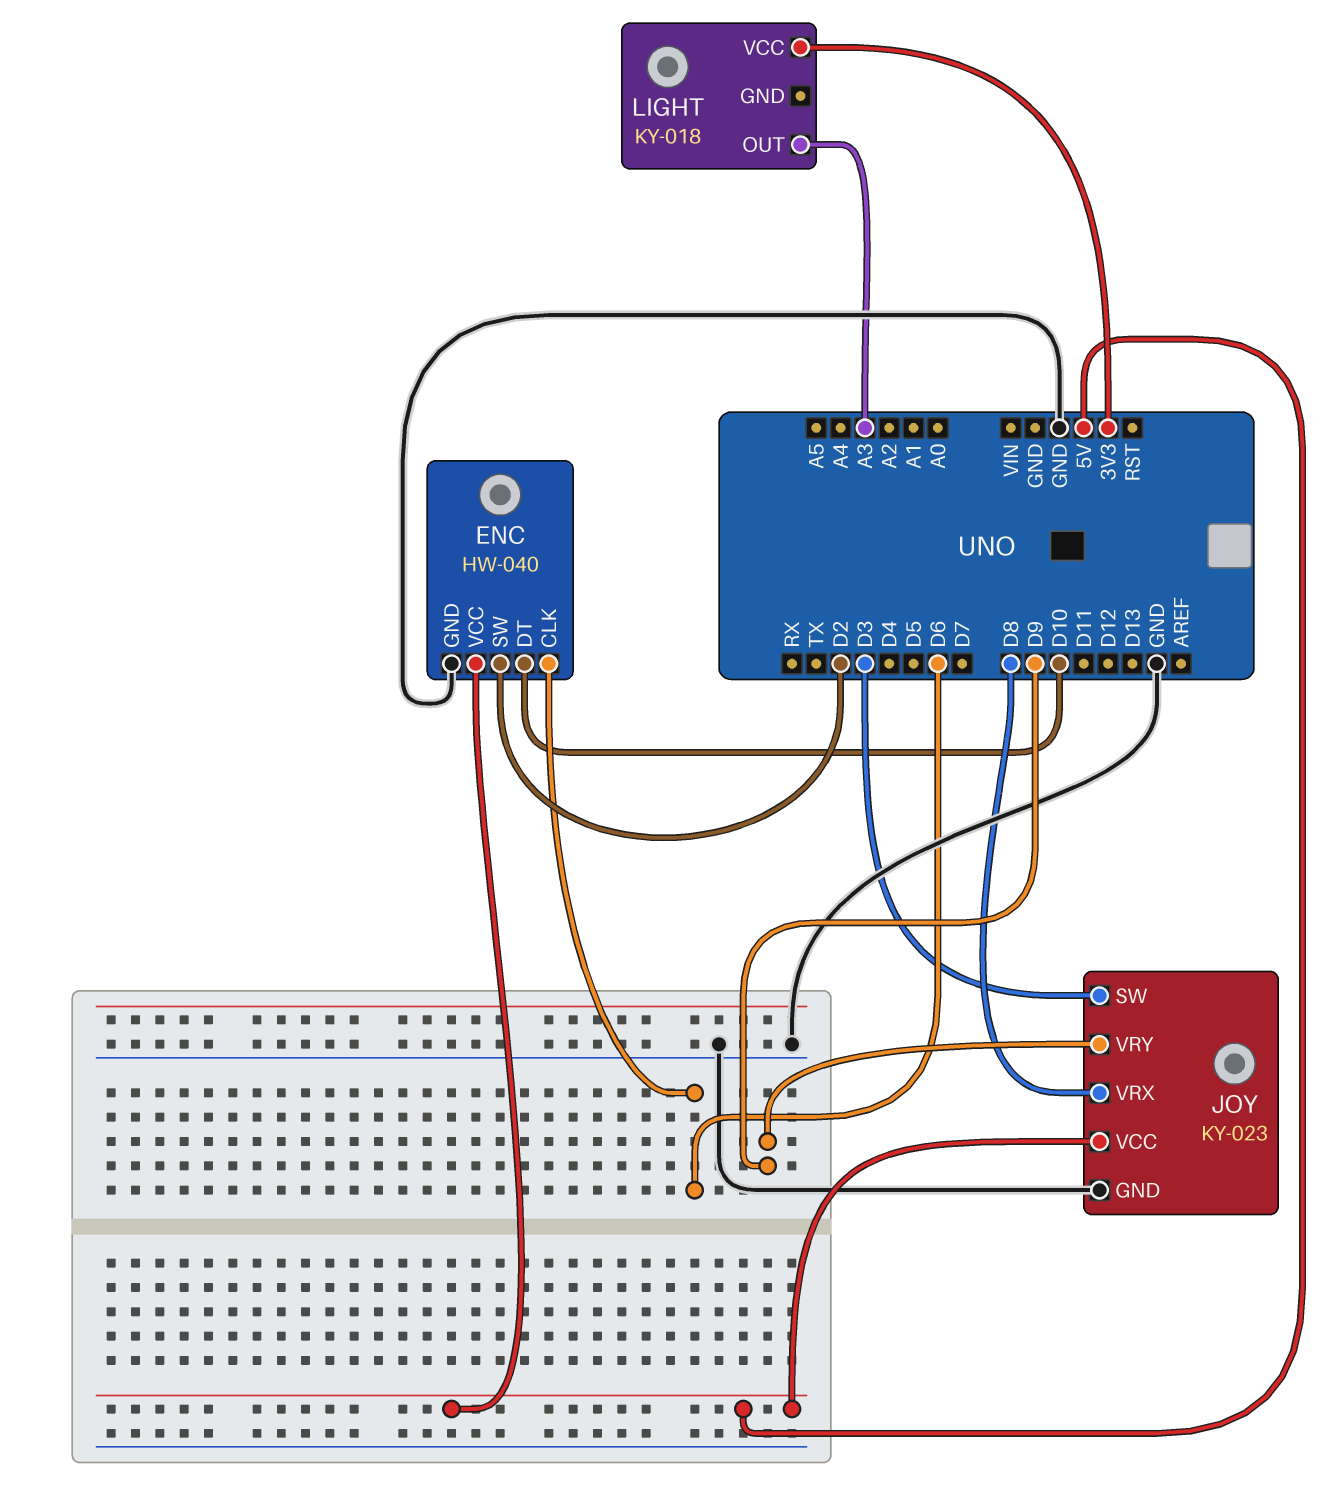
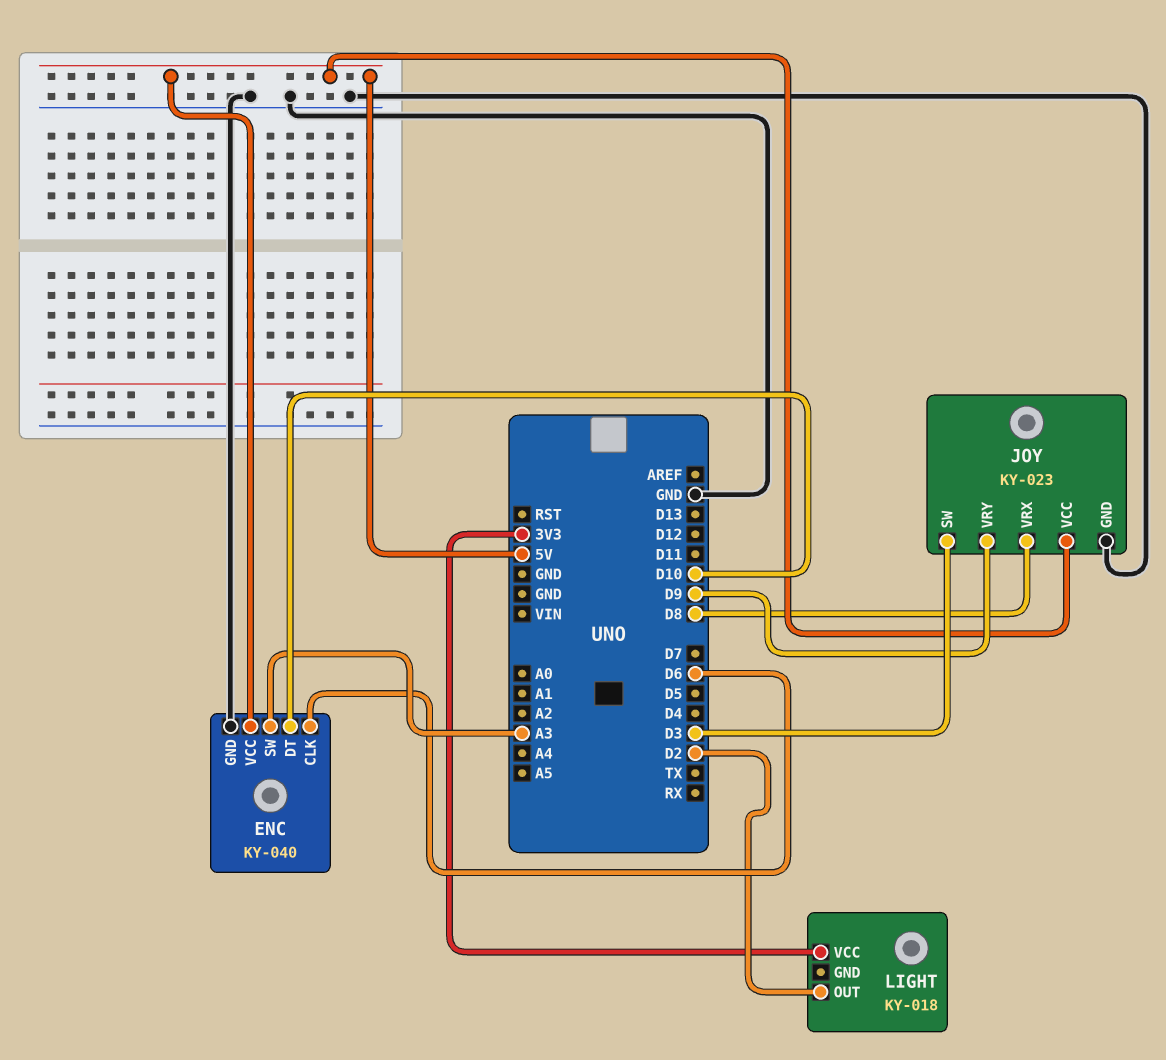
ENC: HW-040 -> KY-040
ENC pin SW: D2 -> A3
LIGHT pin OUT: A3 -> D2

